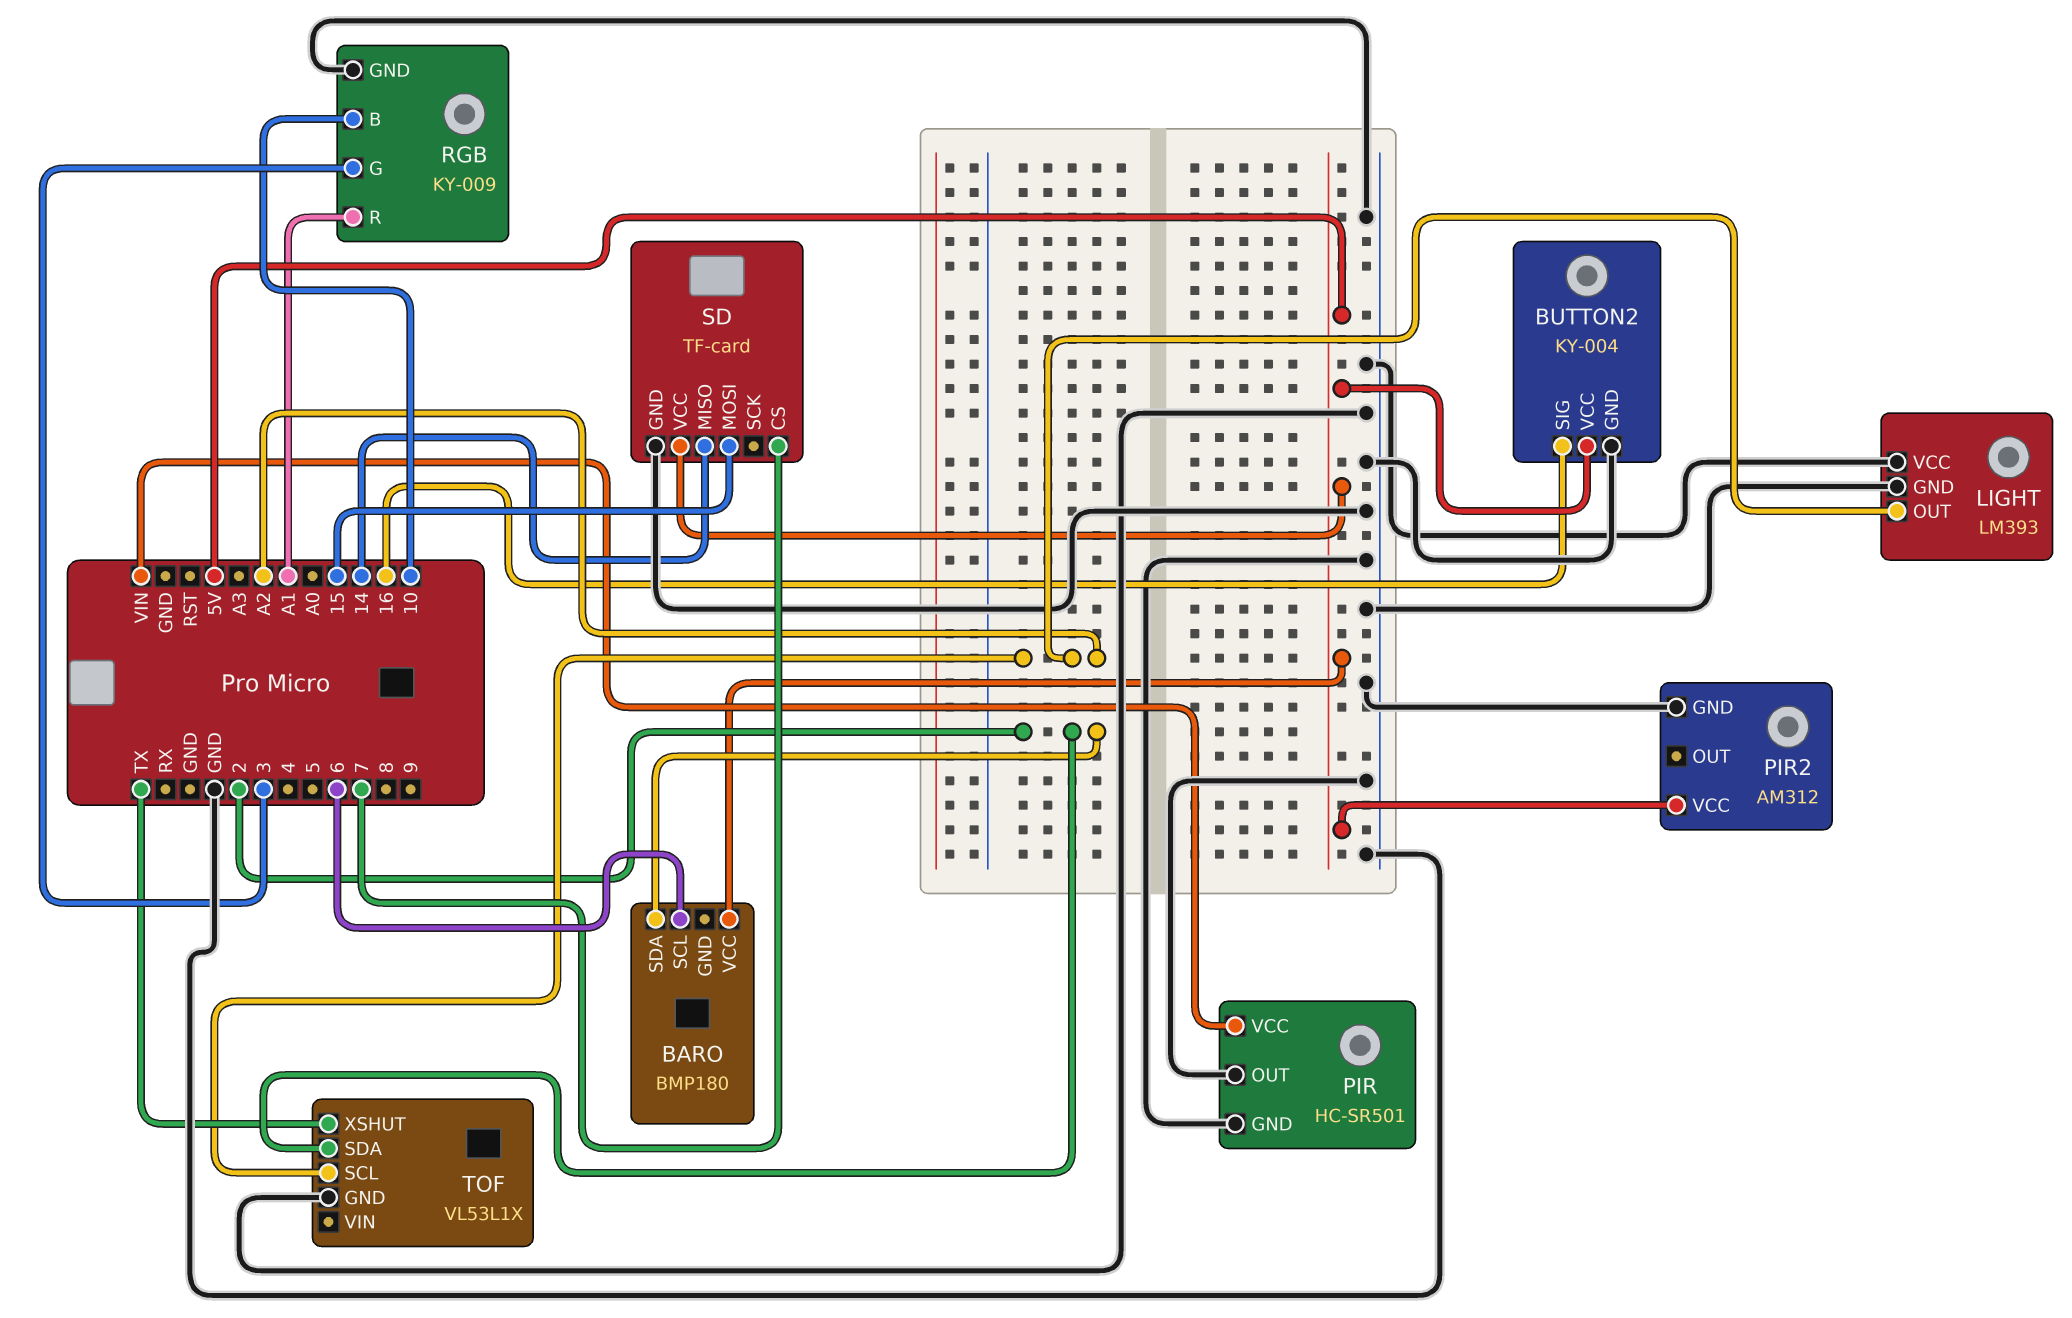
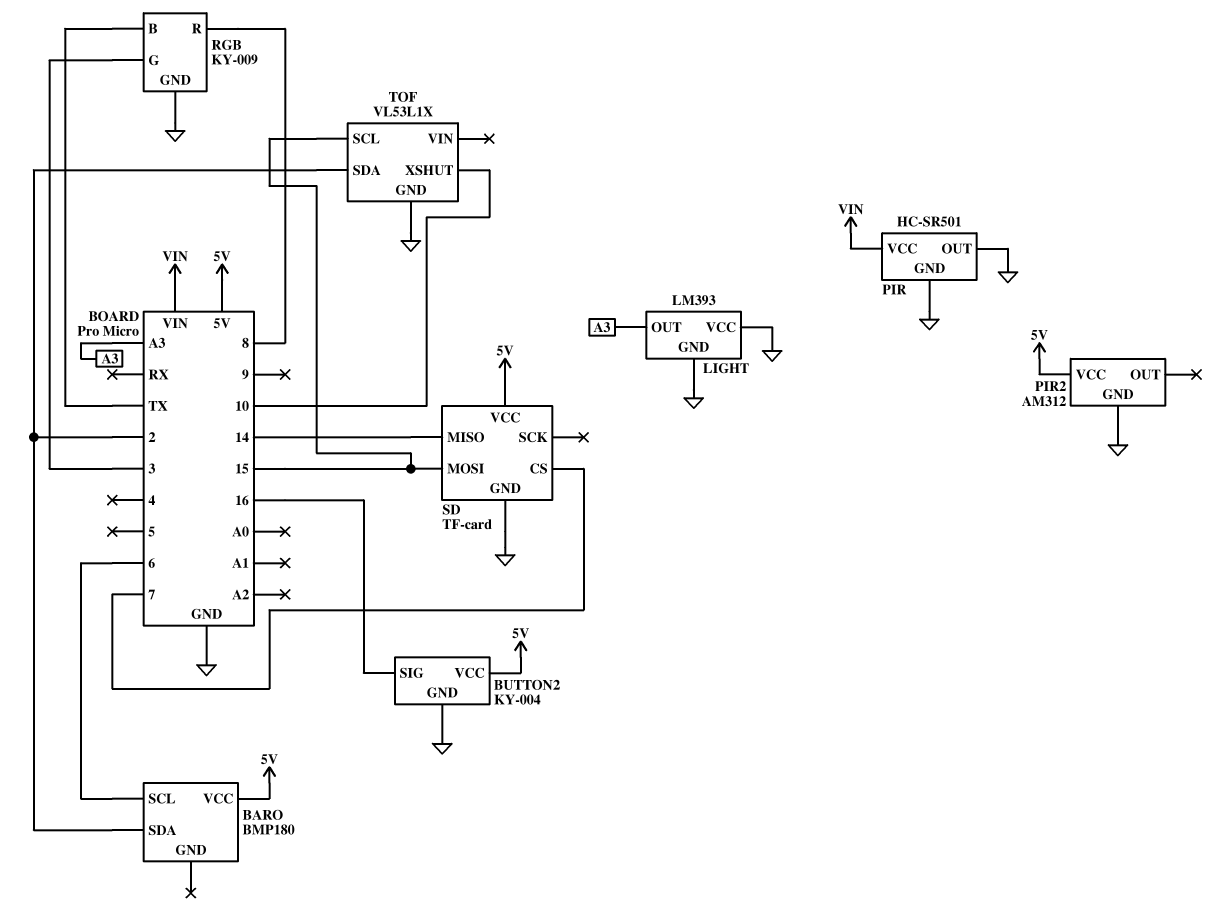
LIGHT pin OUT: A2 -> A3
RGB pin B: 10 -> TX
RGB pin R: A1 -> 8
TOF pin SCL: A2 -> 15
TOF pin XSHUT: TX -> 10

